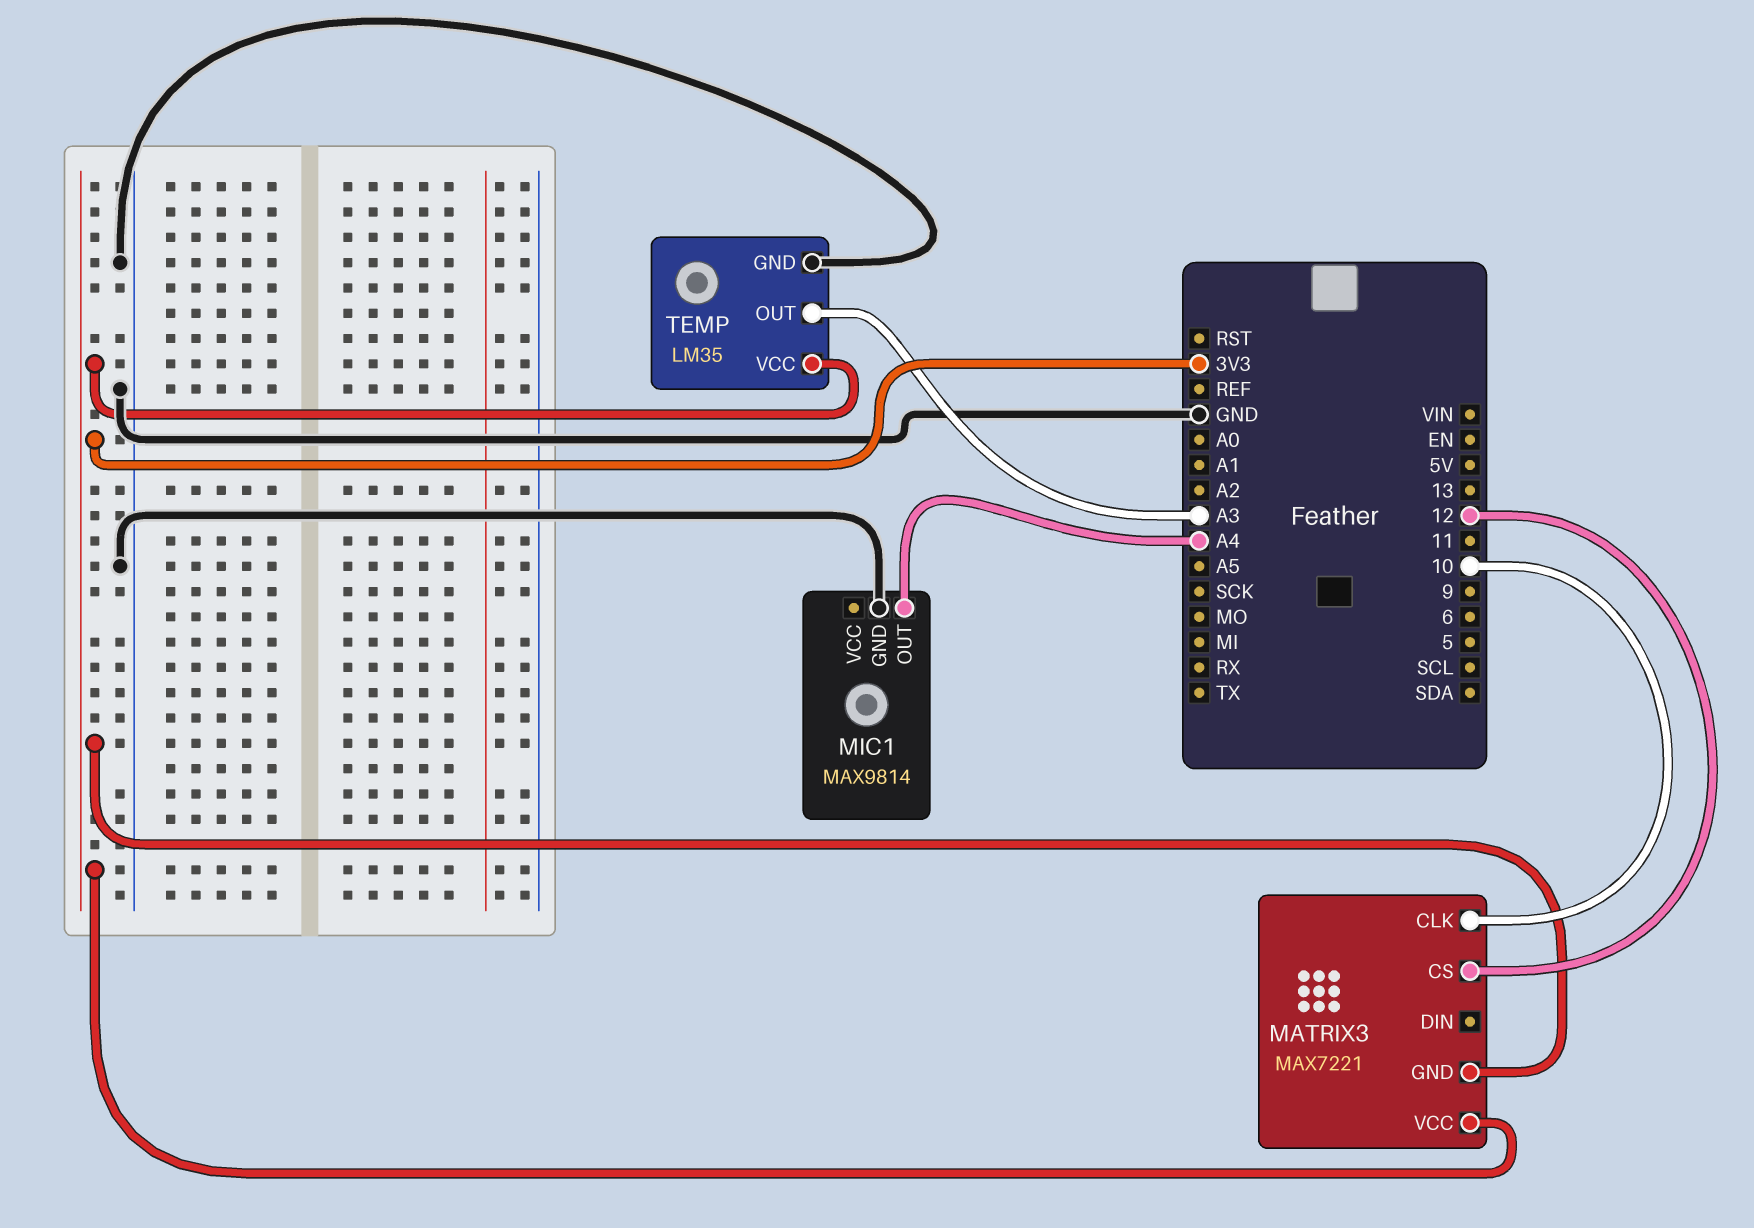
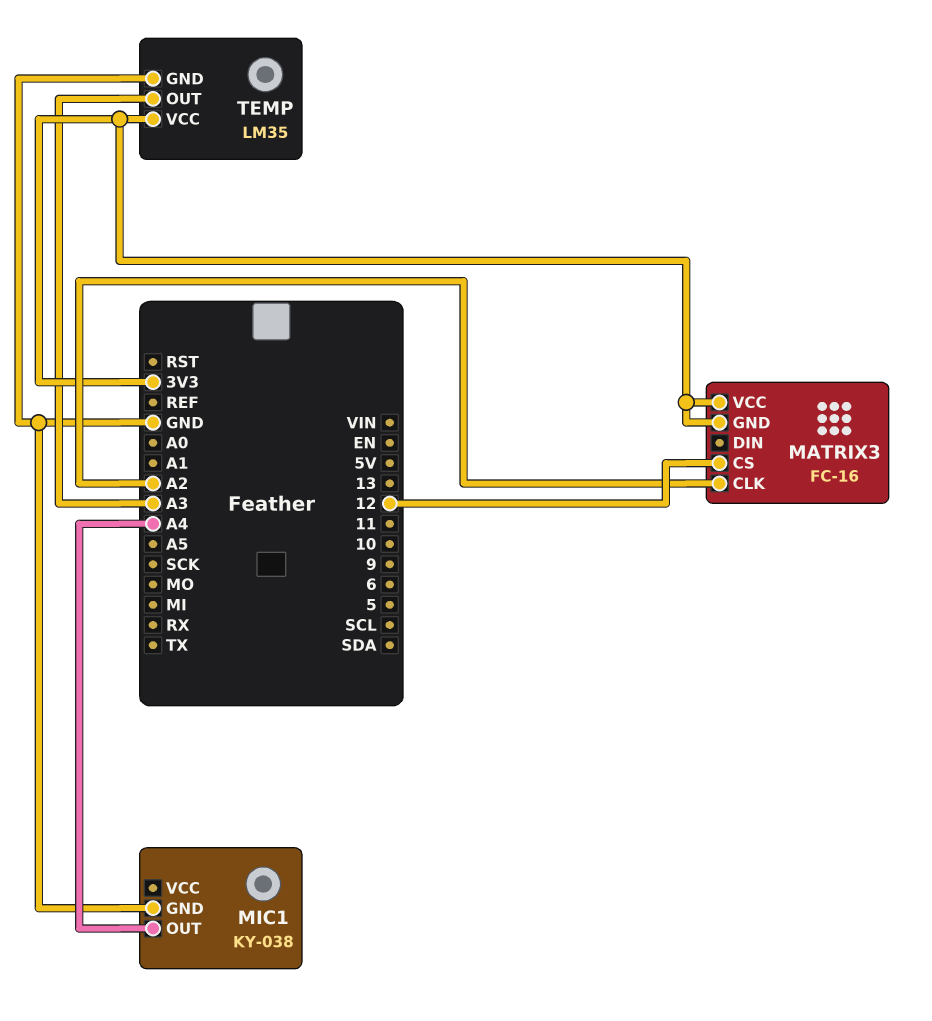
MATRIX3: MAX7221 -> FC-16
MATRIX3 pin CLK: 10 -> A2
MIC1: MAX9814 -> KY-038

